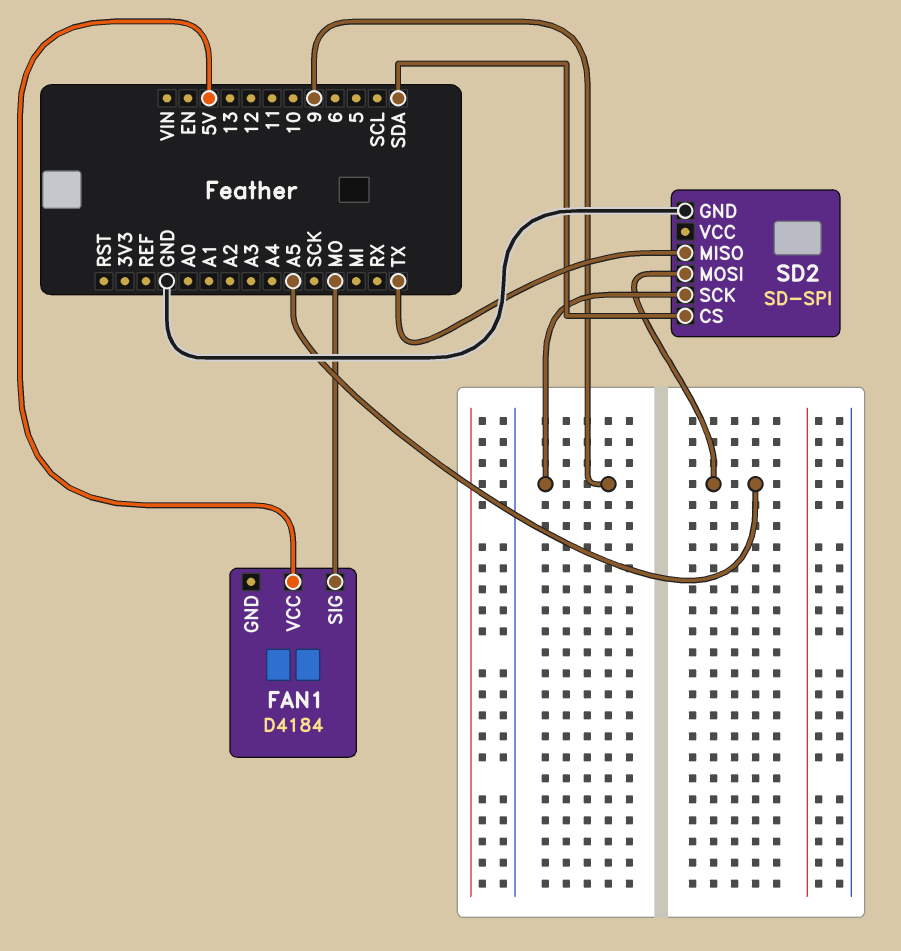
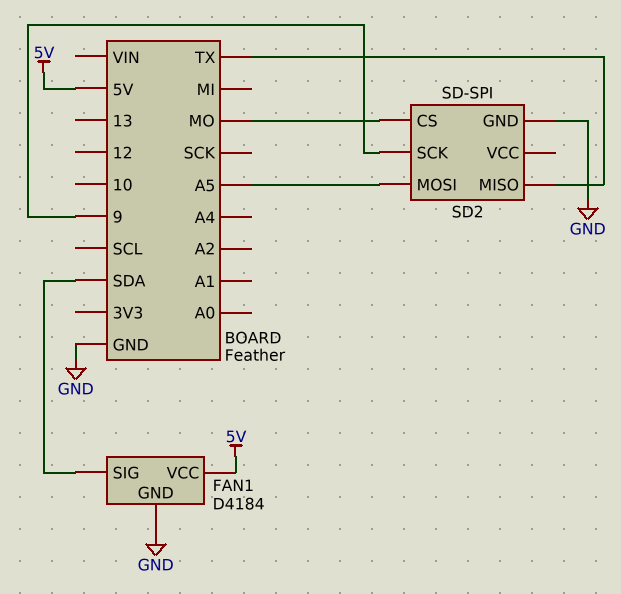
FAN1 pin GND: none -> GND
FAN1 pin SIG: MO -> SDA
SD2 pin CS: SDA -> MO

